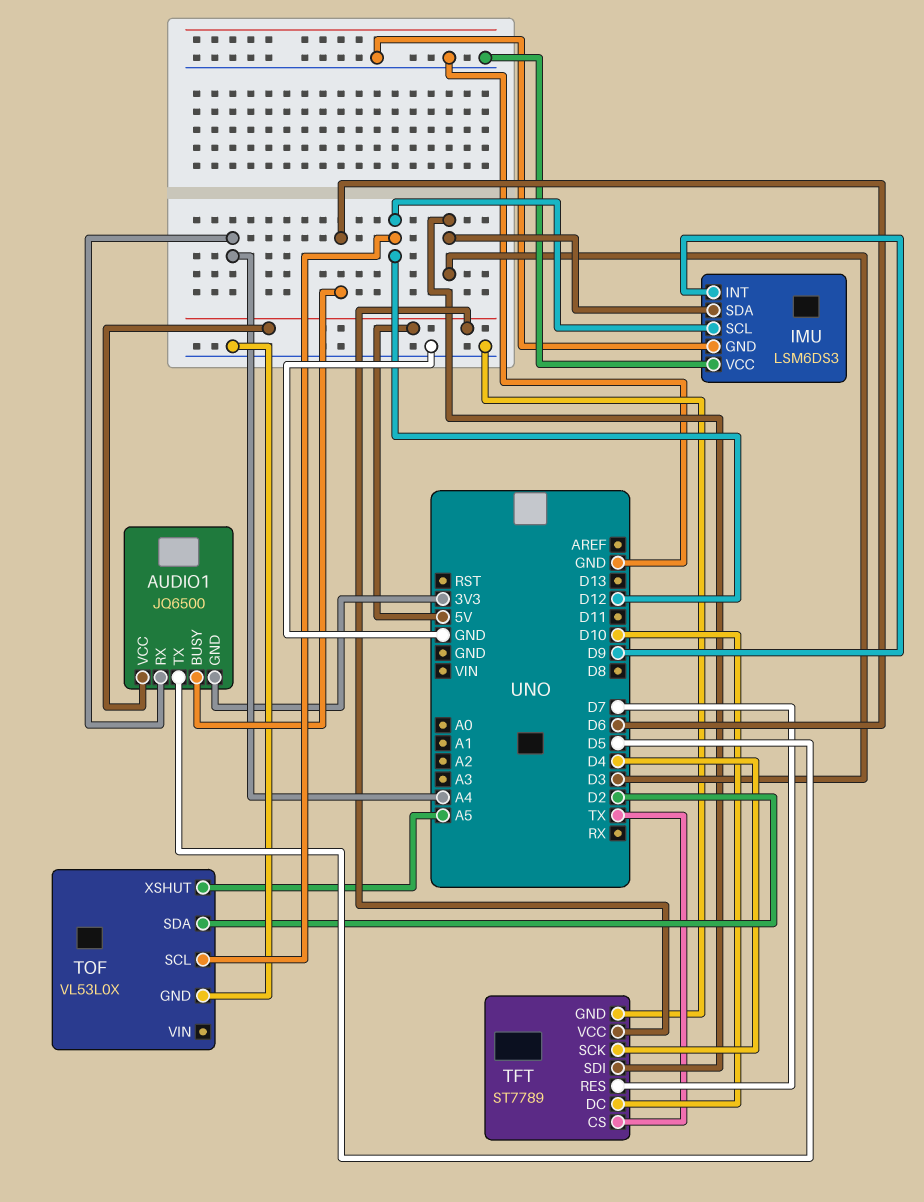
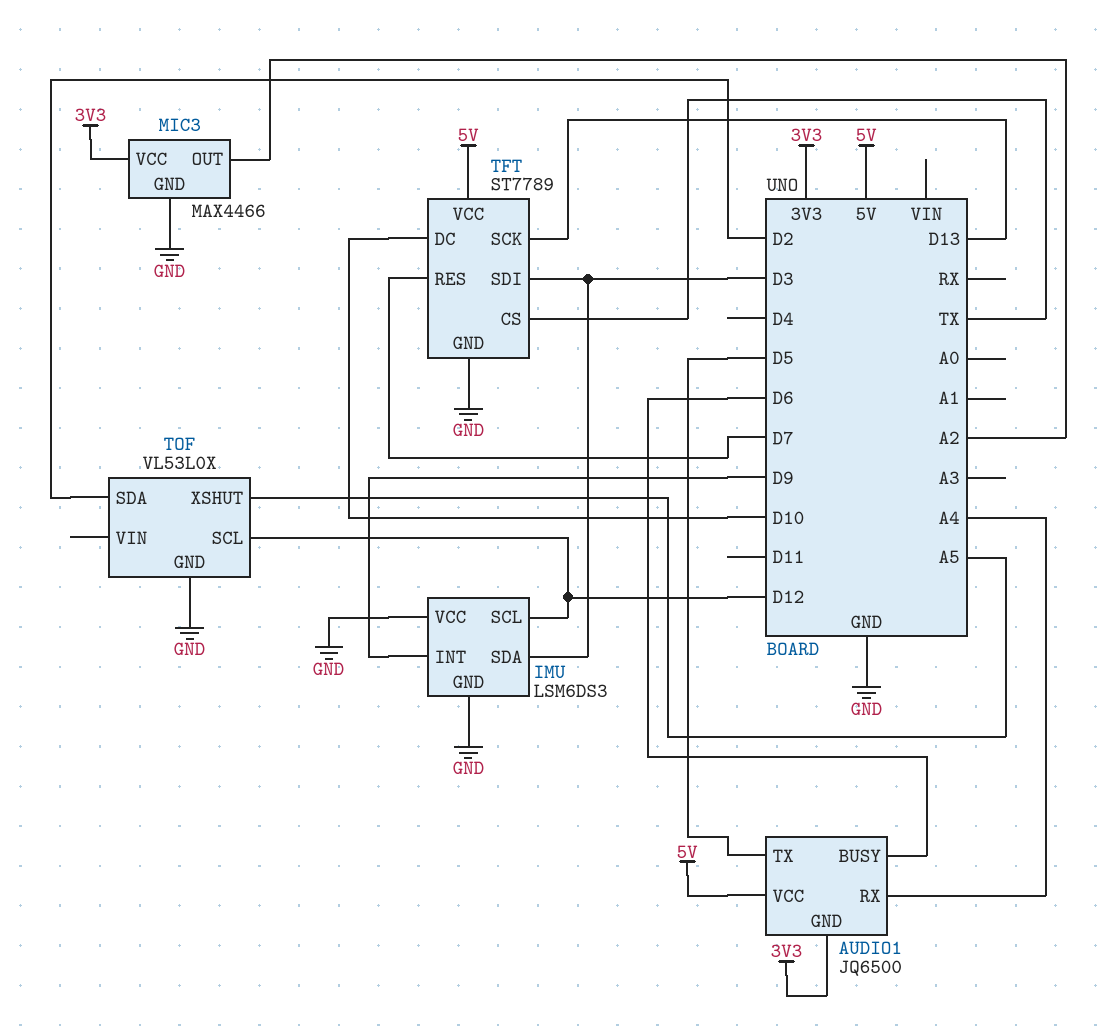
MIC3: none -> MAX4466
MIC3 pin GND: none -> GND
MIC3 pin OUT: none -> A2
MIC3 pin VCC: none -> 3V3
TFT pin SCK: D4 -> D13

